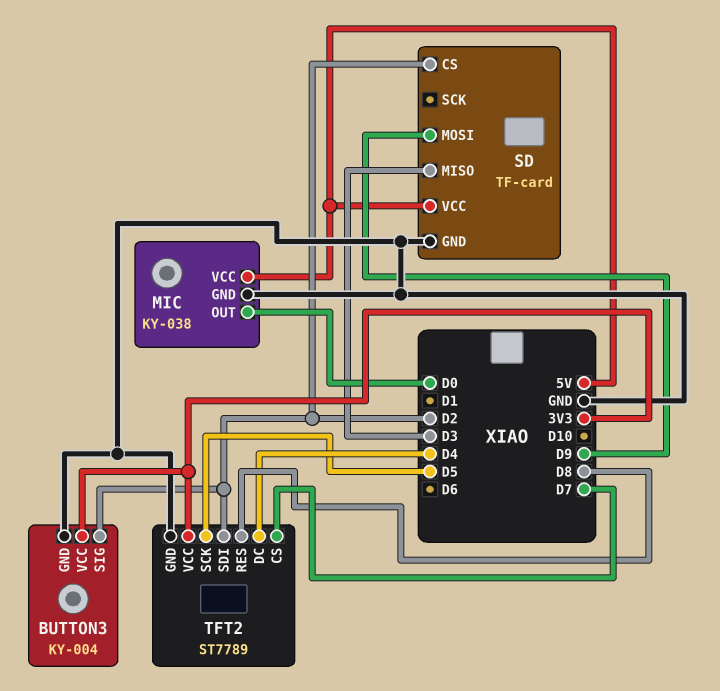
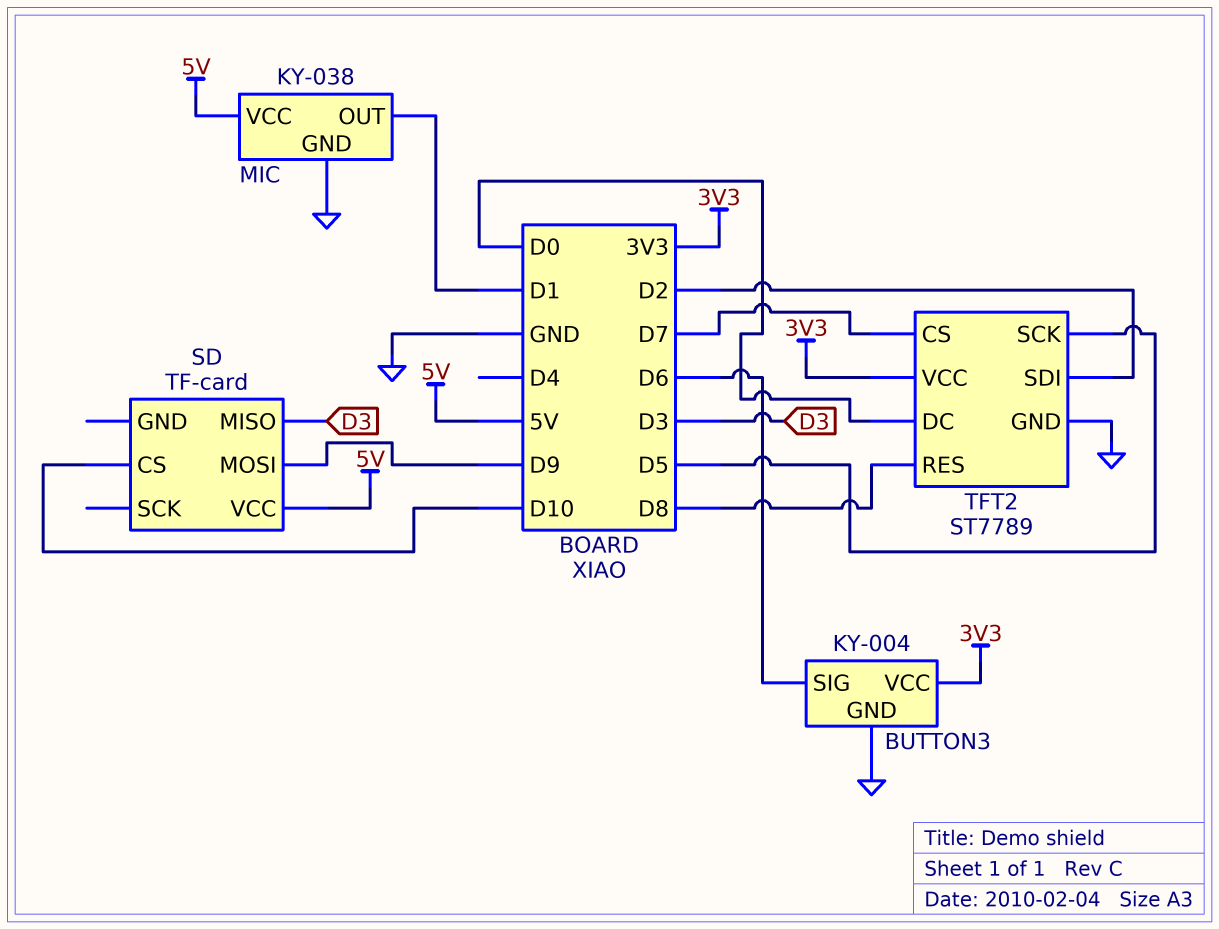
BUTTON3 pin SIG: D2 -> D6
MIC pin OUT: D0 -> D1
SD pin CS: D2 -> D10
SD pin GND: GND -> none
TFT2 pin DC: D4 -> D0

